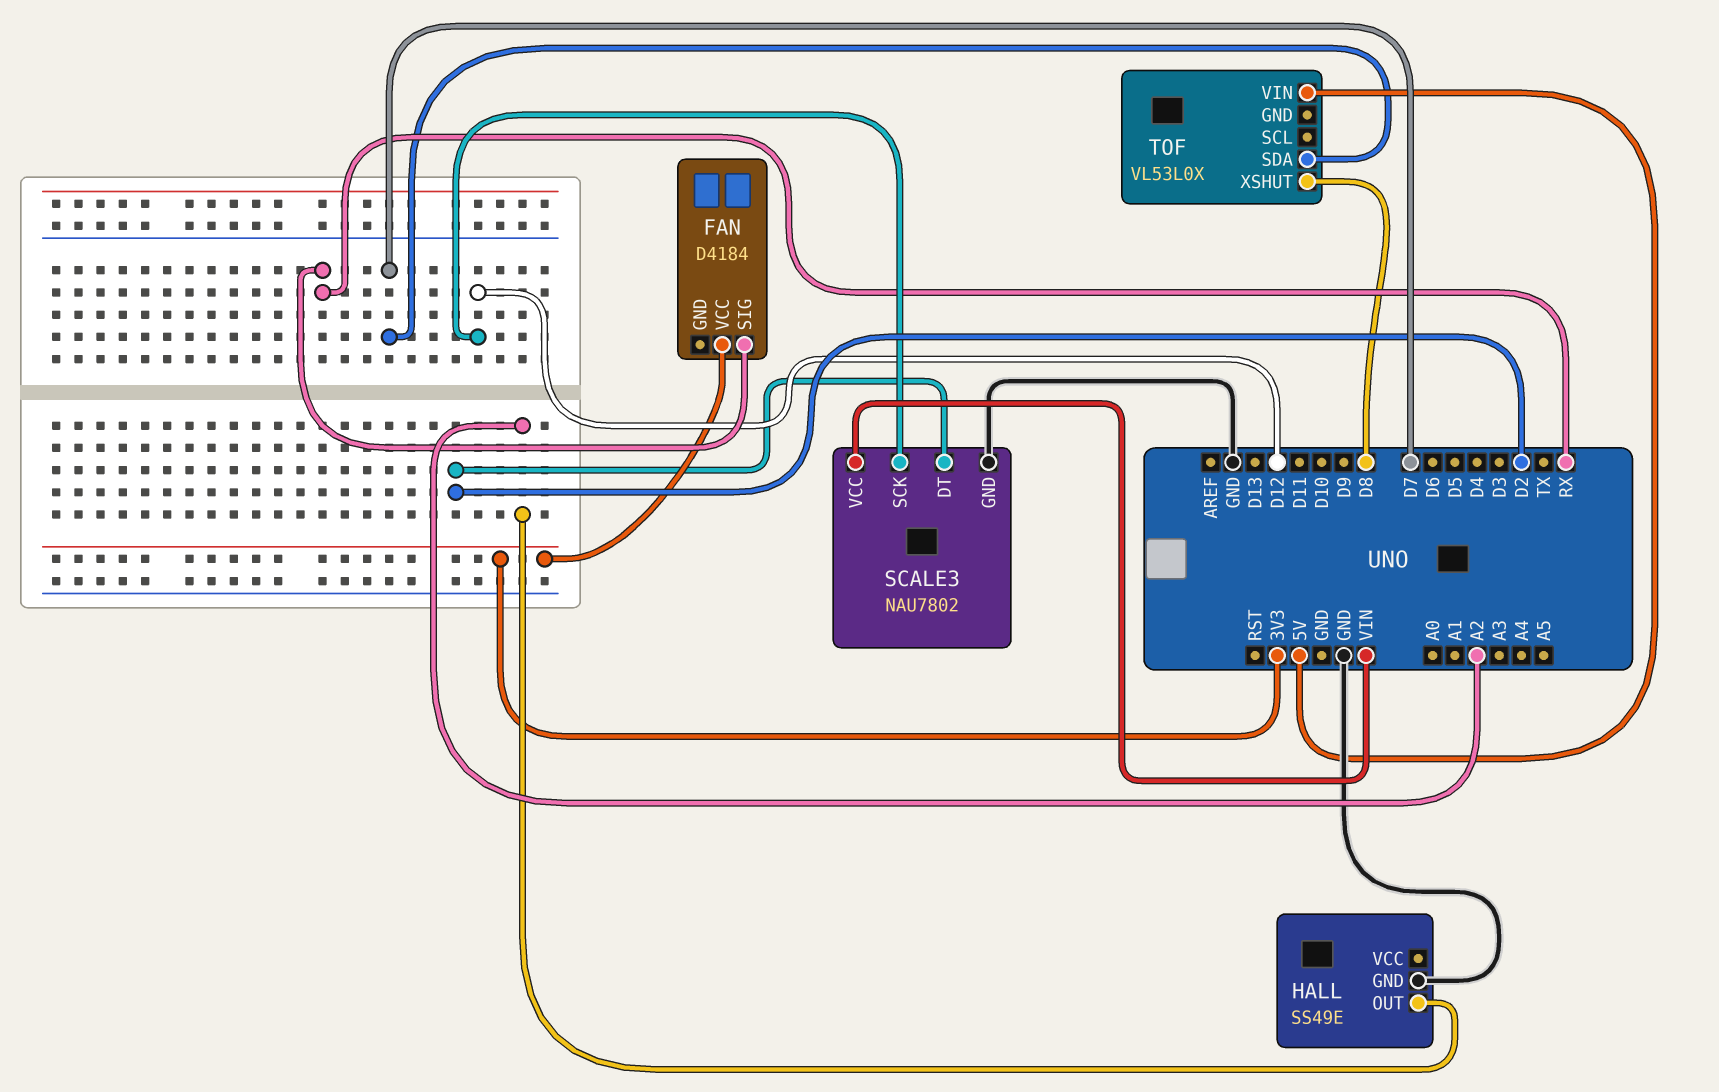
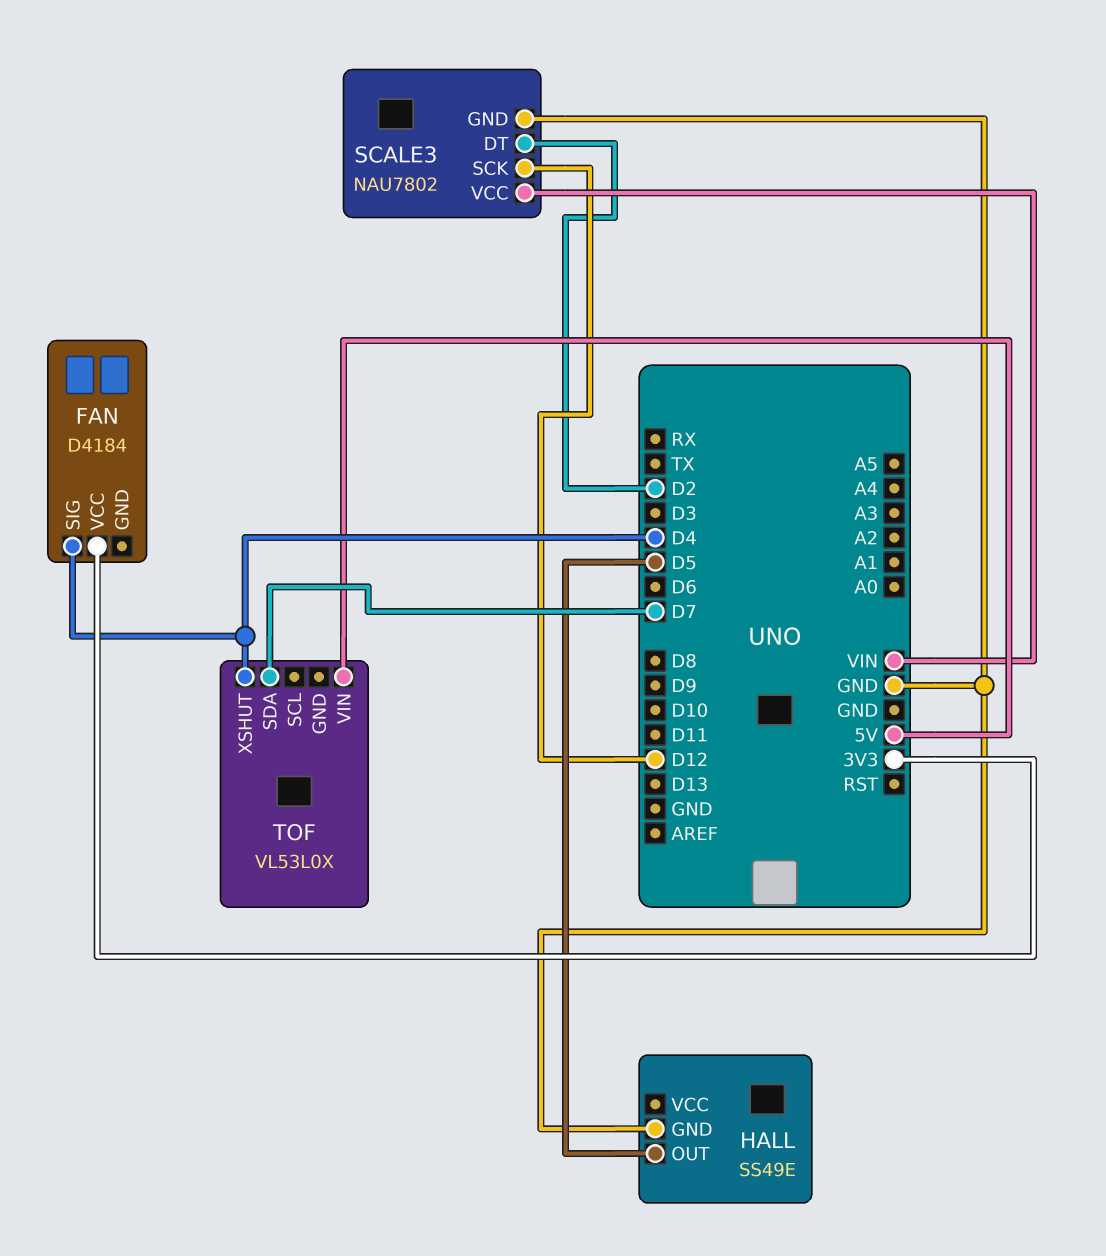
FAN pin SIG: RX -> D4
HALL pin OUT: A2 -> D5
TOF pin XSHUT: D8 -> D4

